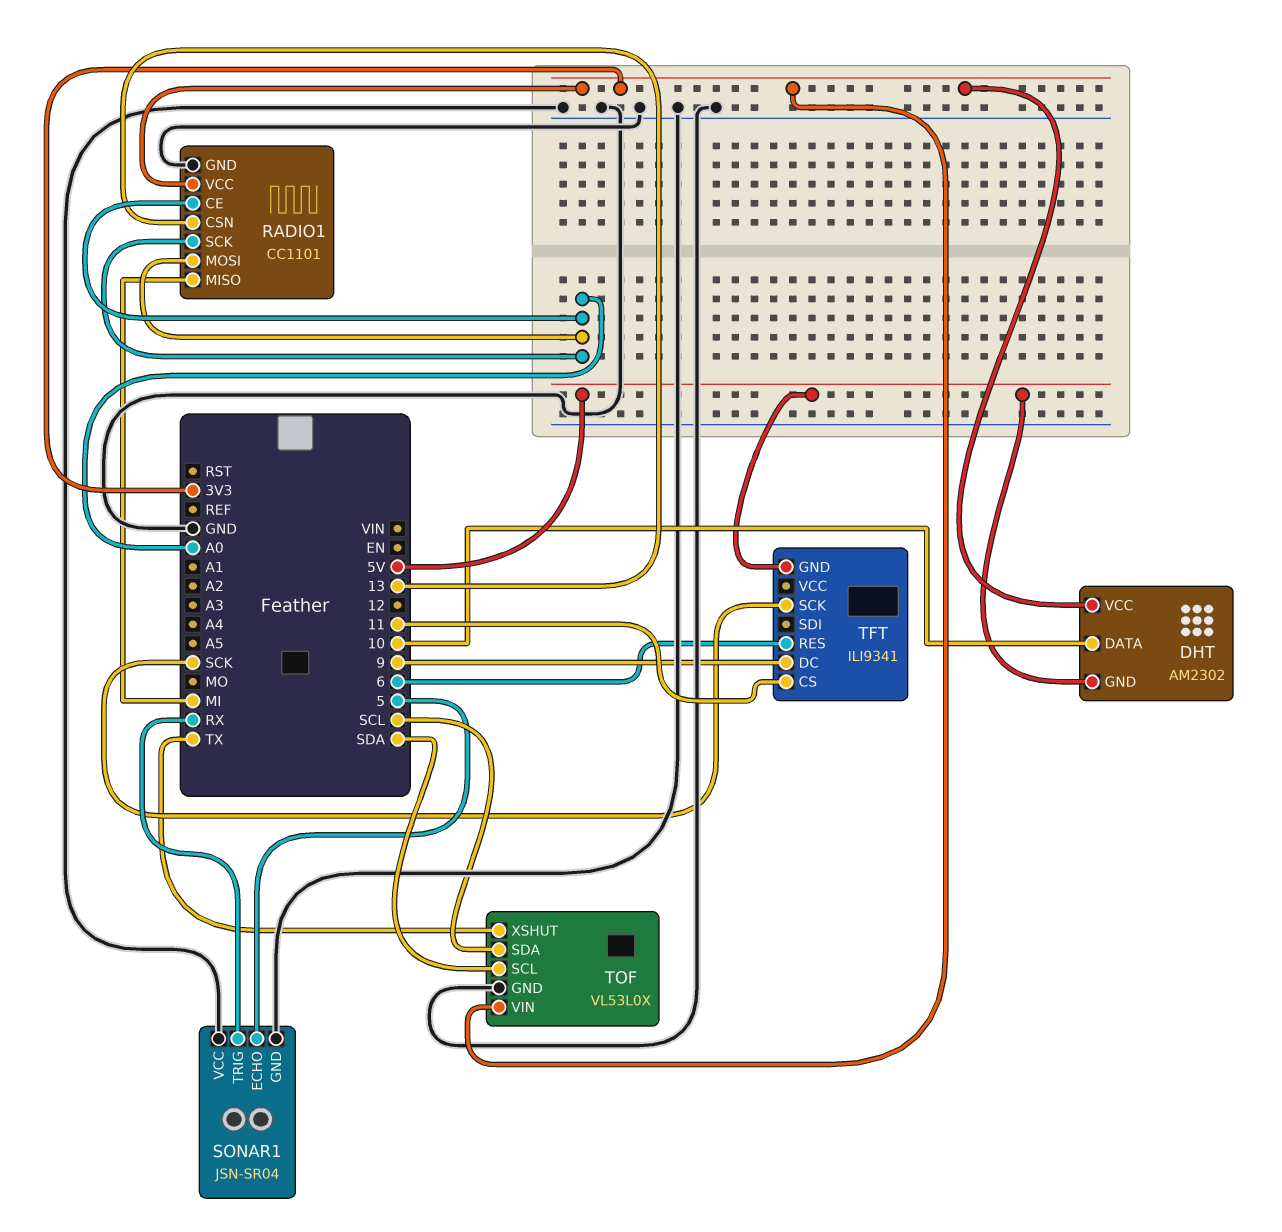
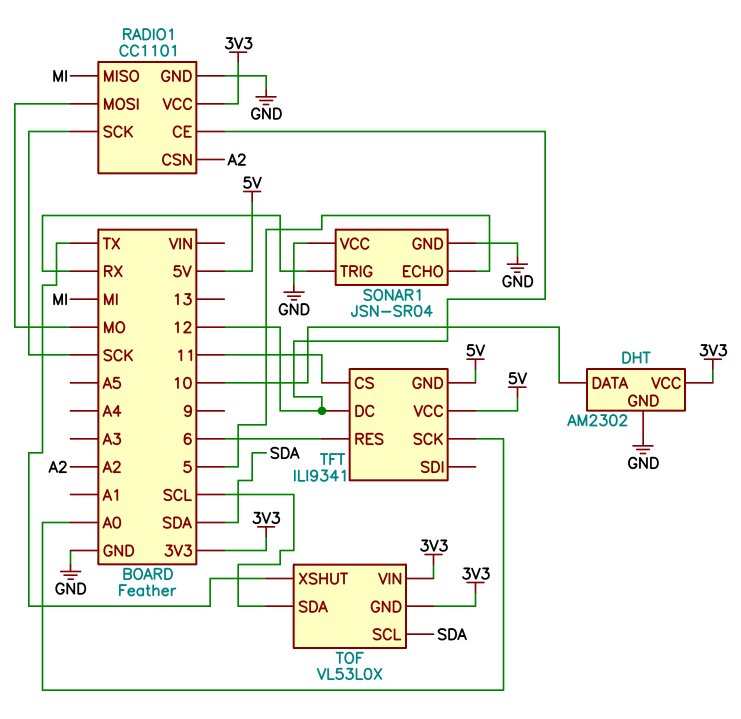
DHT pin GND: 5V -> GND
RADIO1 pin CE: A0 -> 12
RADIO1 pin CSN: 13 -> A2
RADIO1 pin MOSI: A0 -> MO
RADIO1 pin SCK: A0 -> SCK
TFT pin DC: 9 -> 12
TFT pin SCK: SCK -> A0
TFT pin VCC: none -> 5V
TOF pin GND: GND -> 3V3

